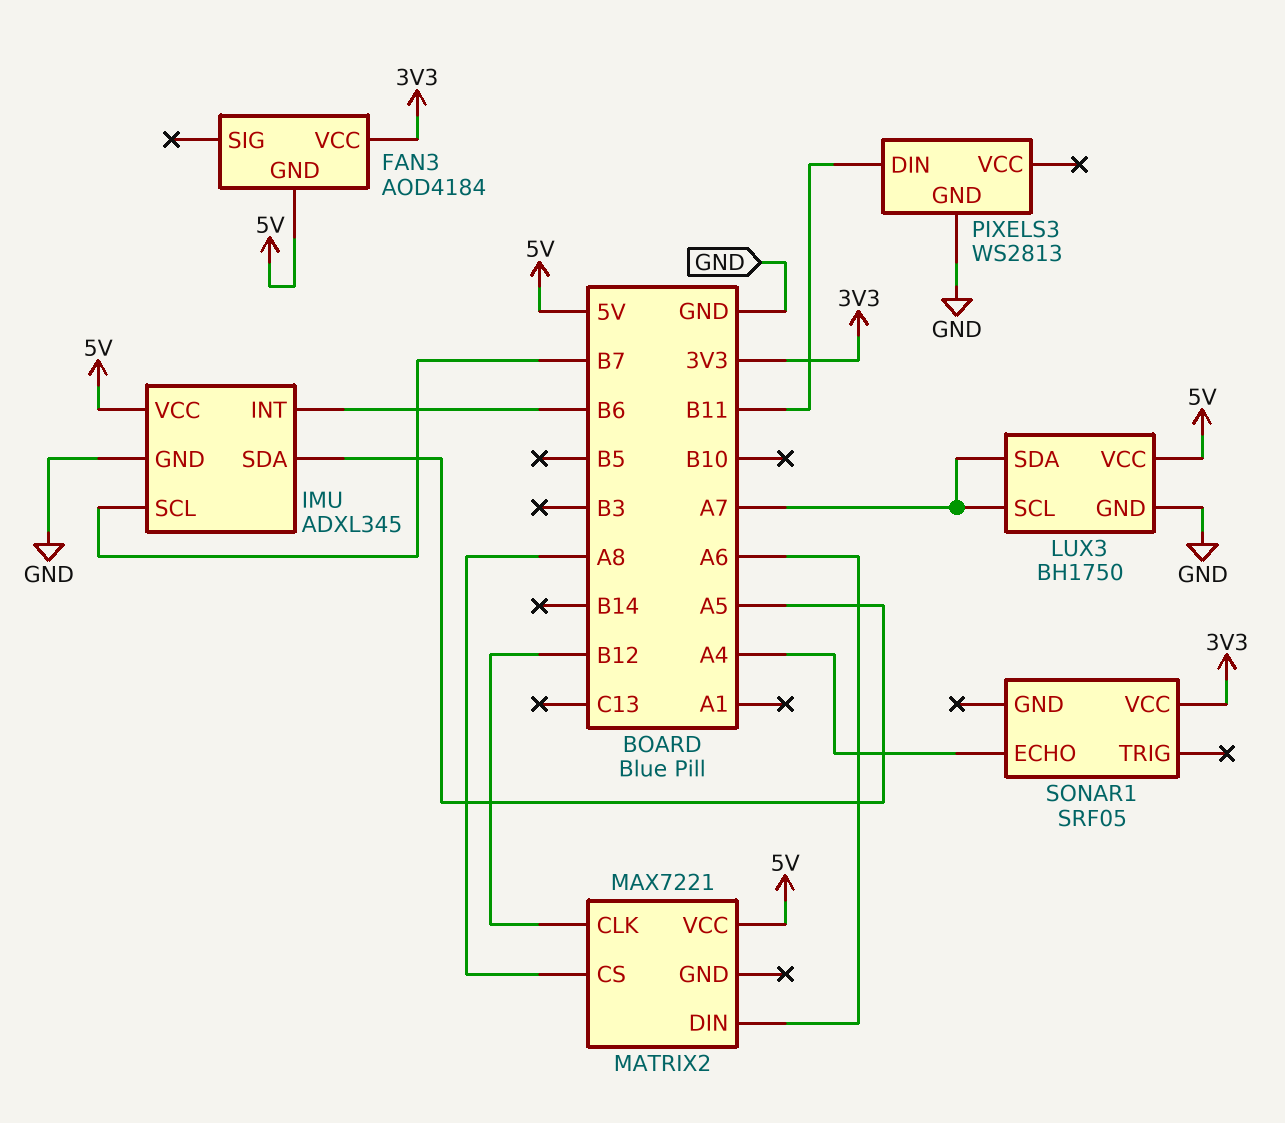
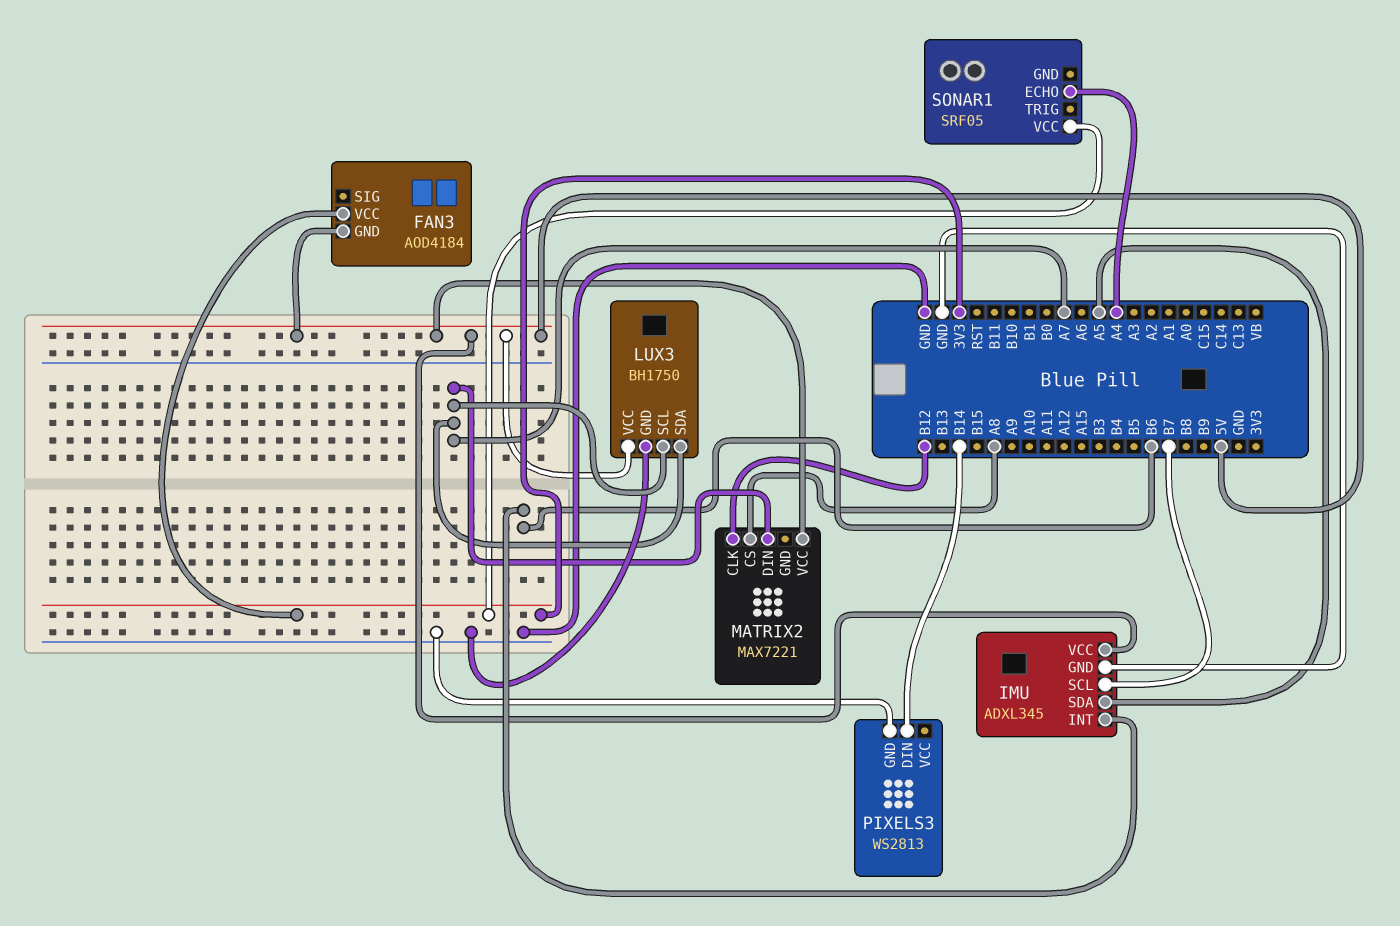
MATRIX2 pin DIN: A6 -> A7
PIXELS3 pin DIN: B11 -> B14

